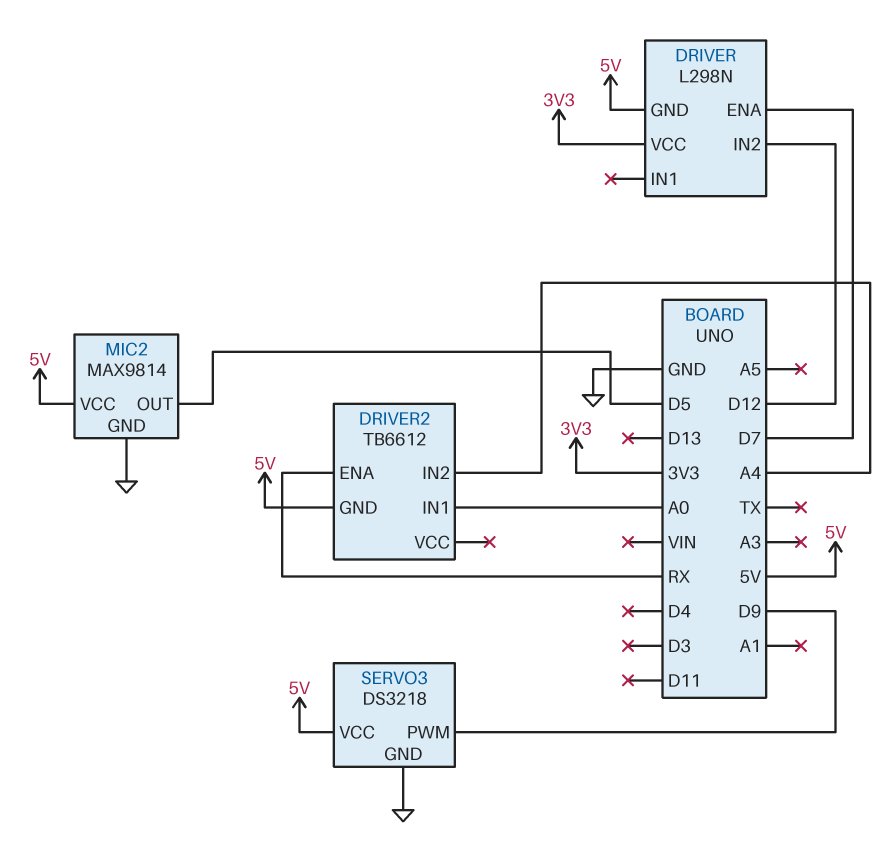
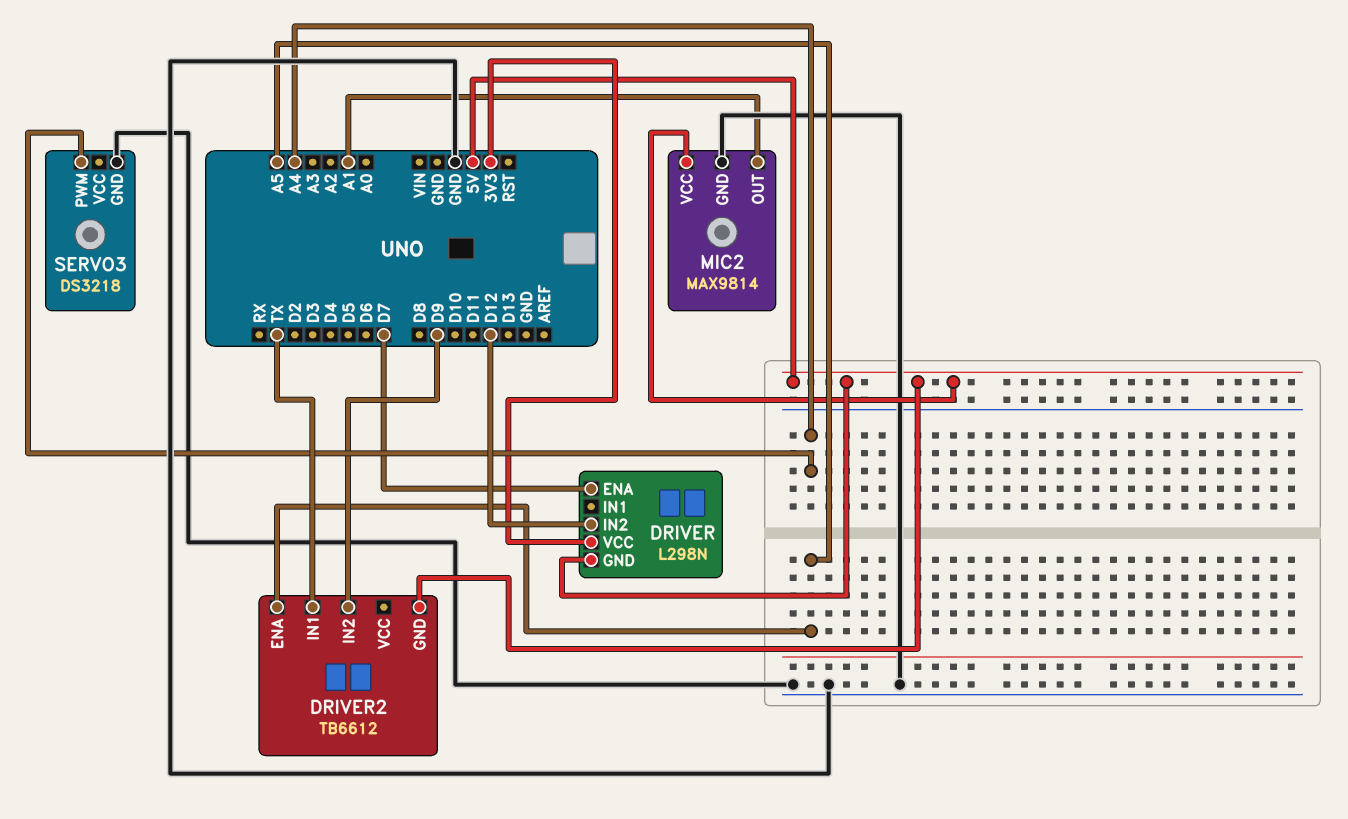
DRIVER2 pin ENA: RX -> A5
DRIVER2 pin IN1: A0 -> TX
DRIVER2 pin IN2: A4 -> D9
MIC2 pin OUT: D5 -> A1
SERVO3 pin PWM: D9 -> A4
SERVO3 pin VCC: 5V -> none

